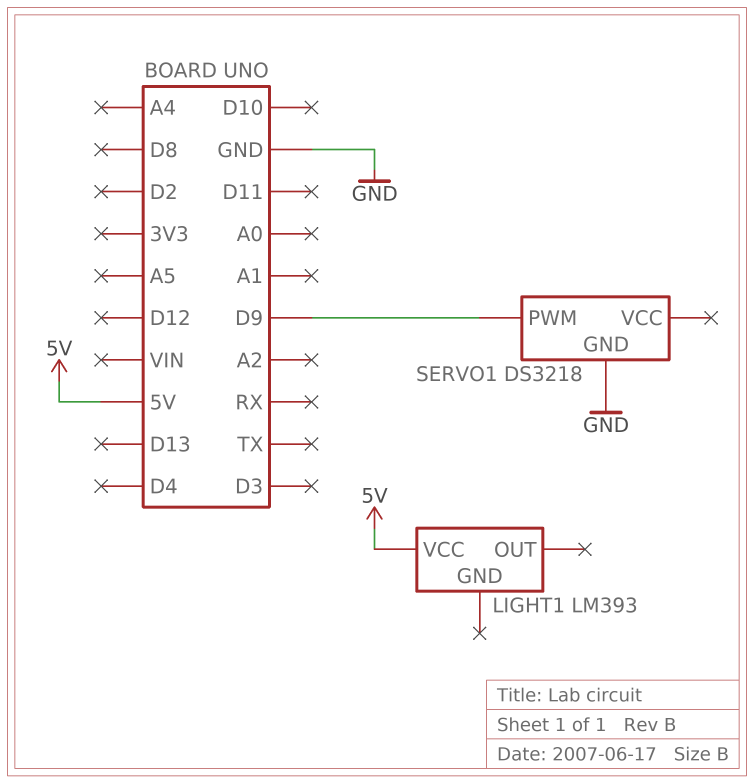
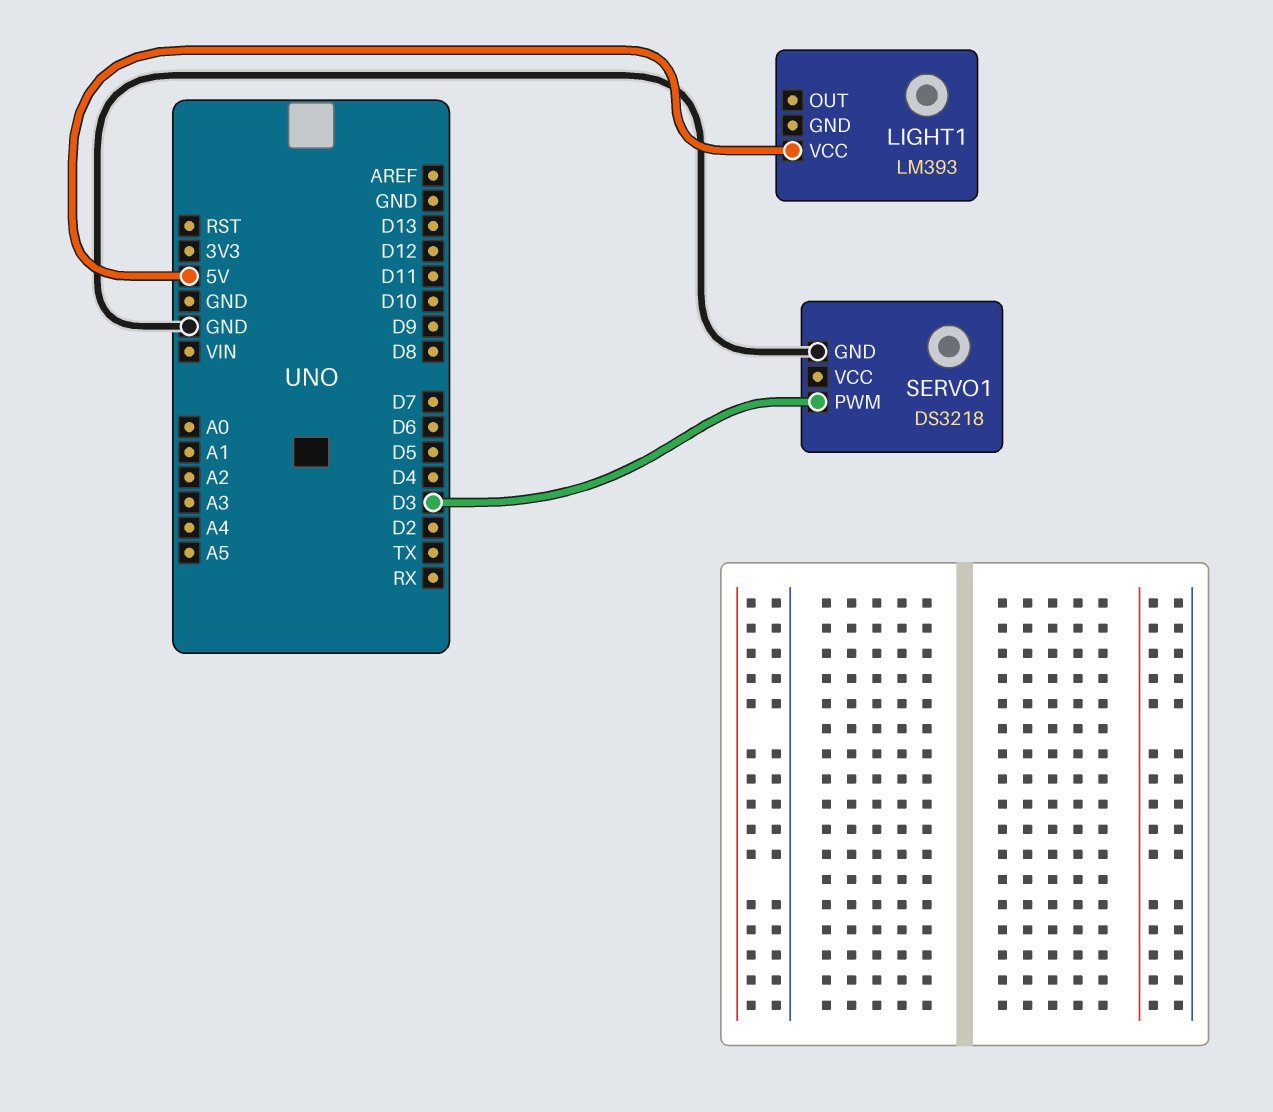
SERVO1 pin PWM: D9 -> D3

